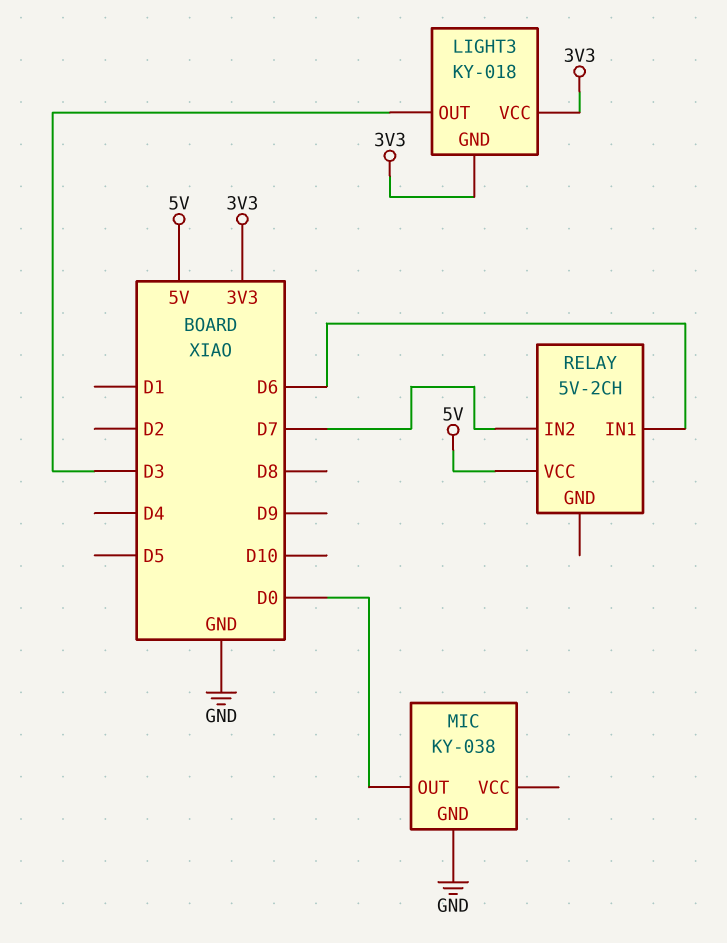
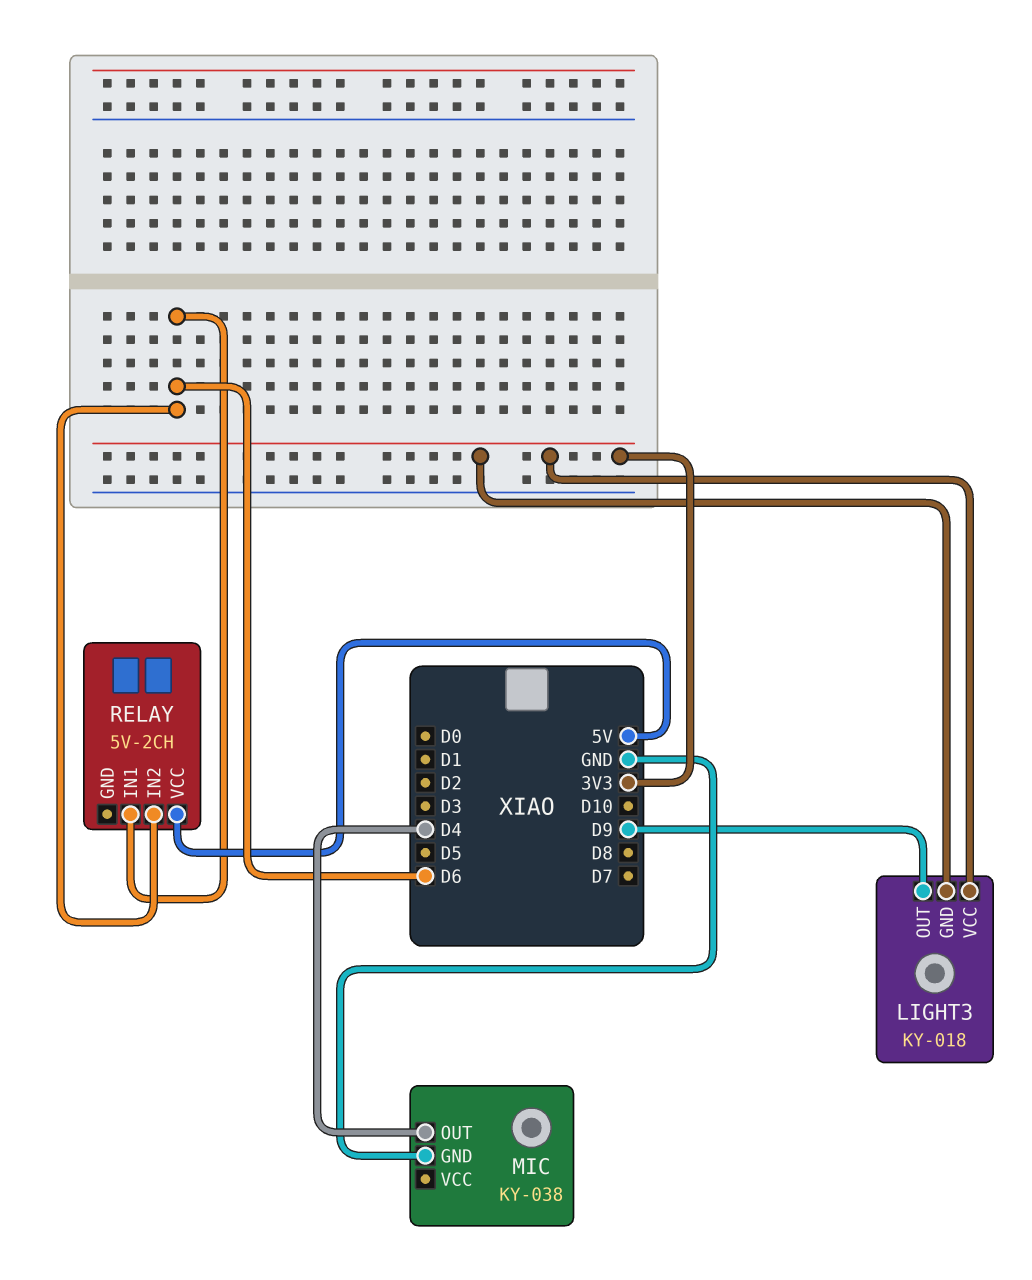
LIGHT3 pin OUT: D3 -> D9
MIC pin OUT: D0 -> D4
RELAY pin IN2: D7 -> D6

